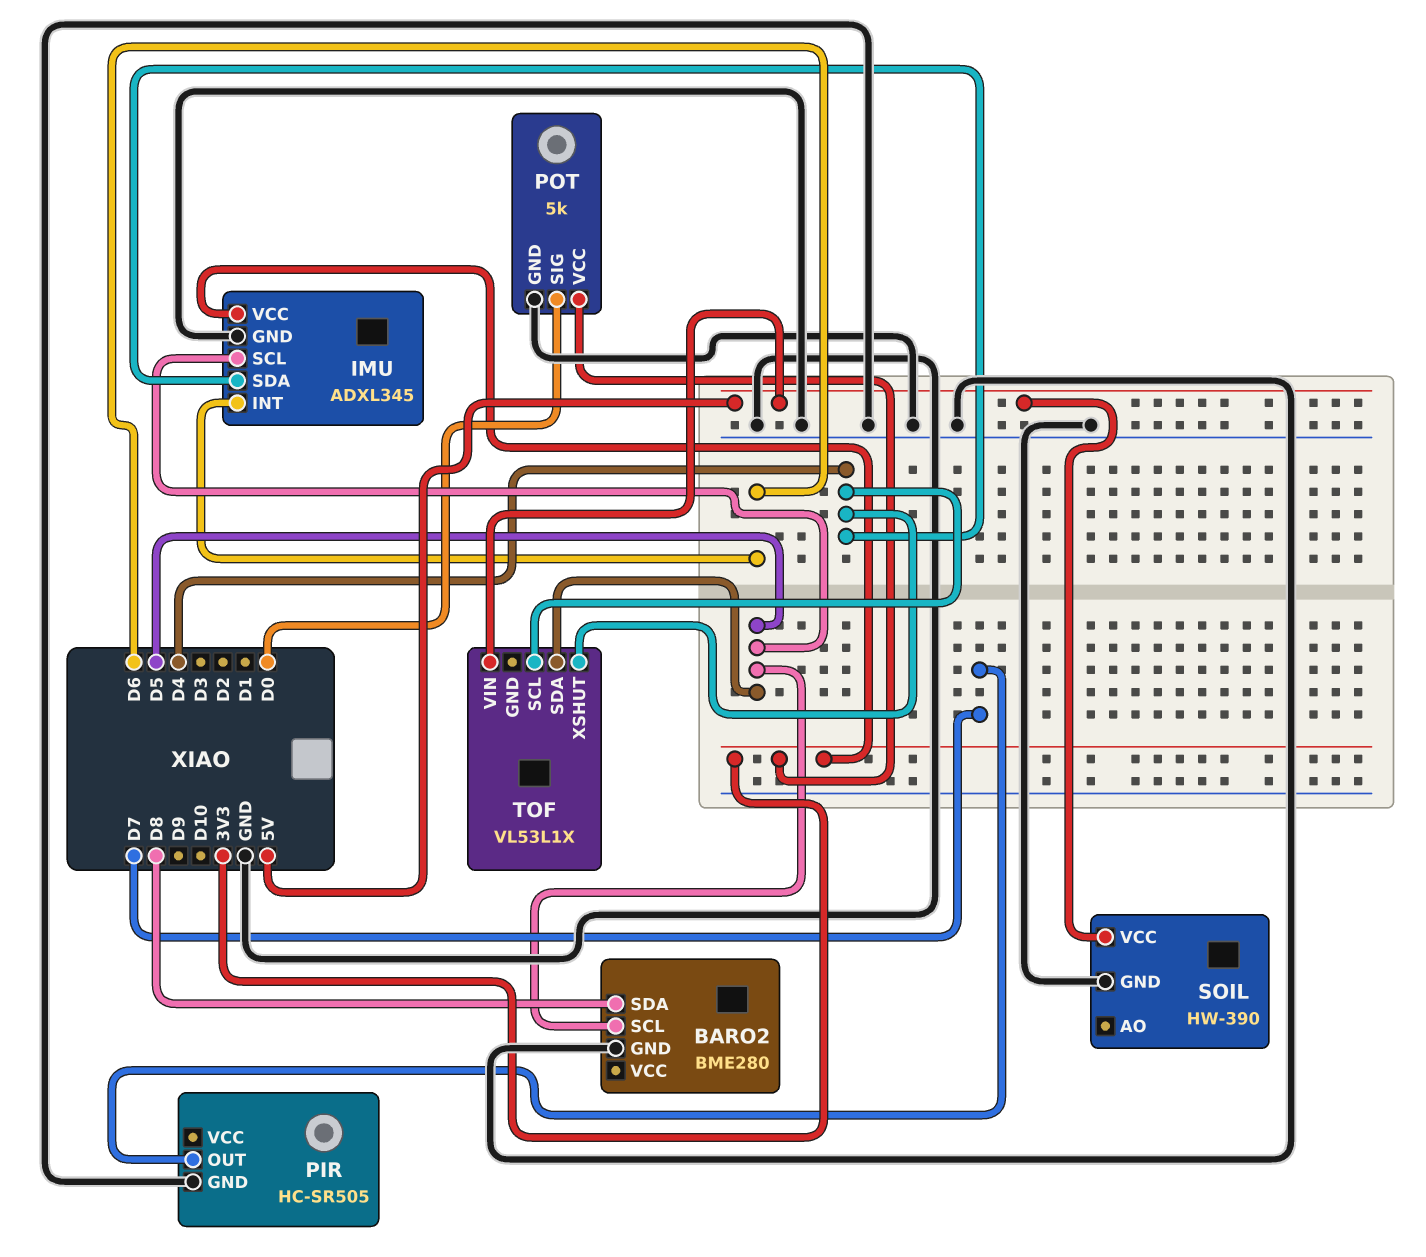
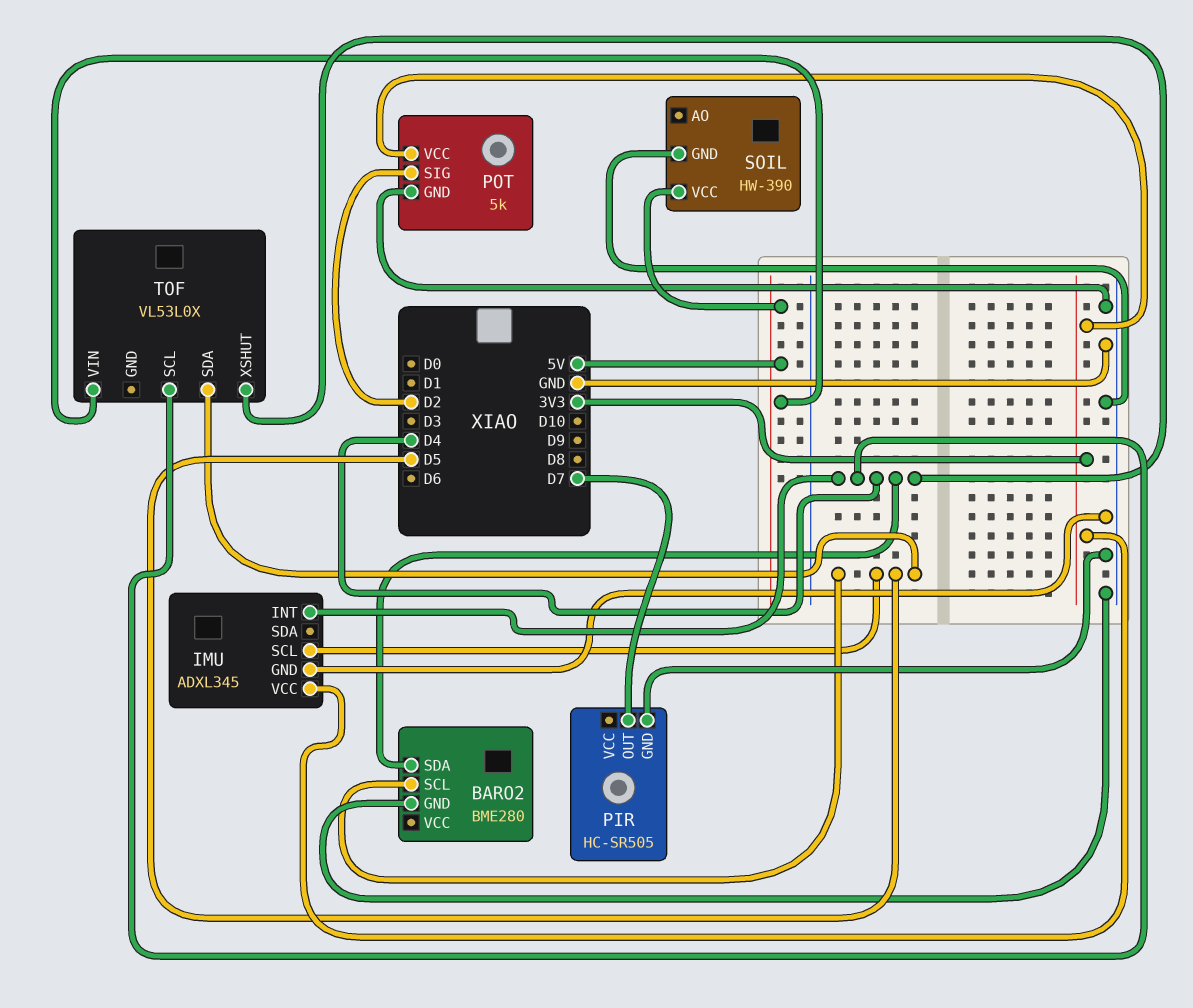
BARO2 pin SDA: D8 -> D4
IMU pin INT: D6 -> D4
IMU pin SDA: D4 -> none
POT pin SIG: D0 -> D2
TOF: VL53L1X -> VL53L0X

